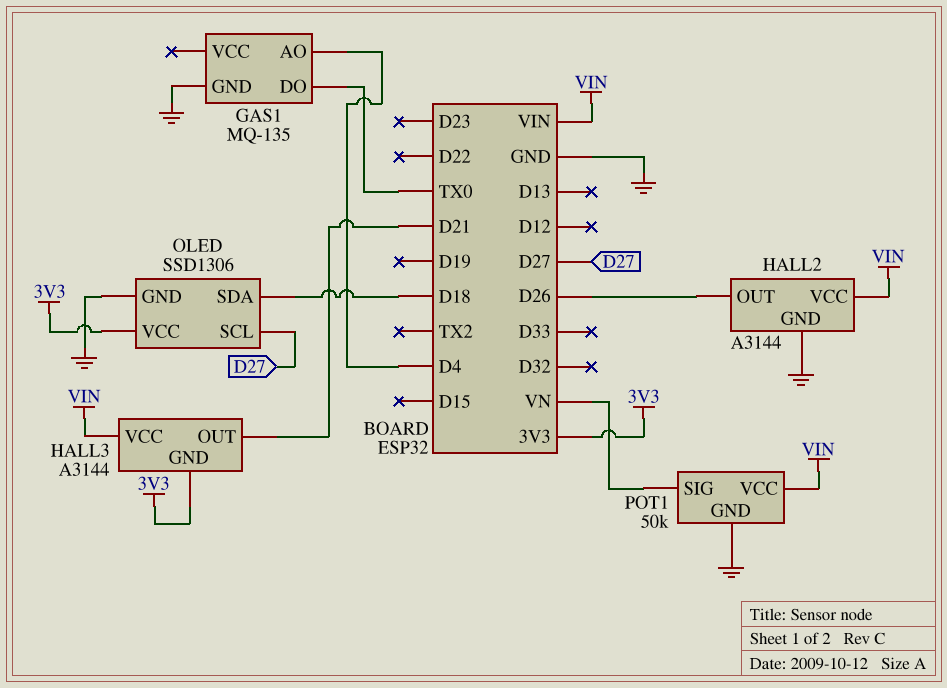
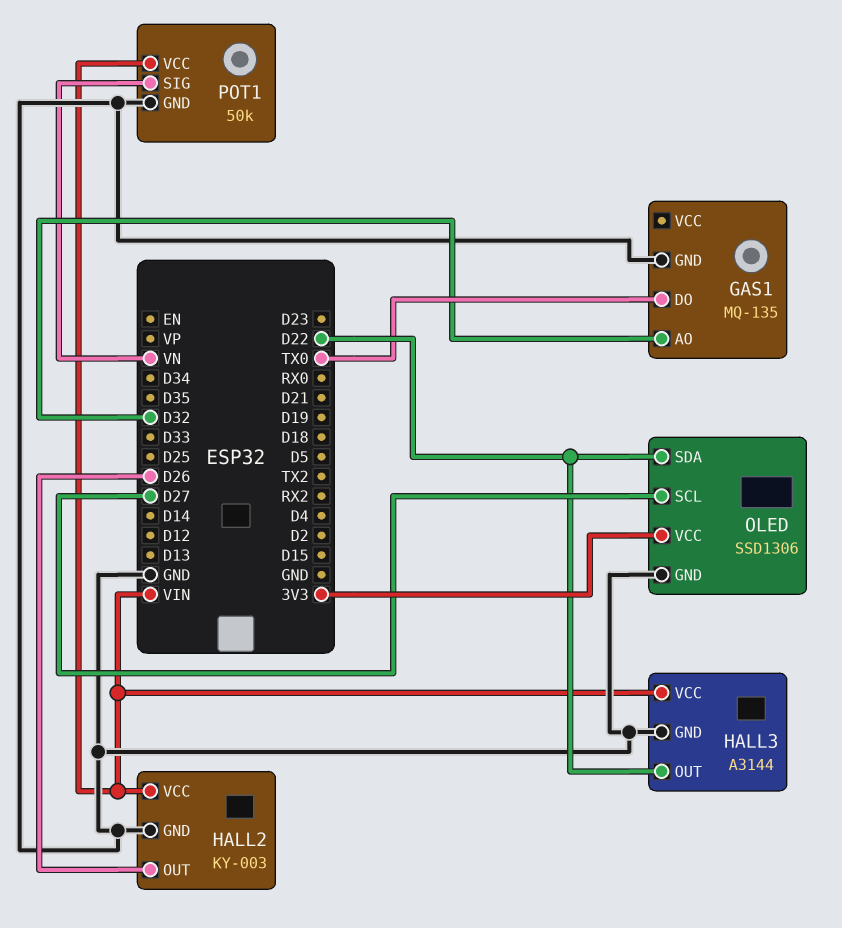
GAS1 pin AO: D4 -> D32
HALL2: A3144 -> KY-003
HALL3 pin GND: 3V3 -> GND
HALL3 pin OUT: D21 -> D22
OLED pin SDA: D18 -> D22

